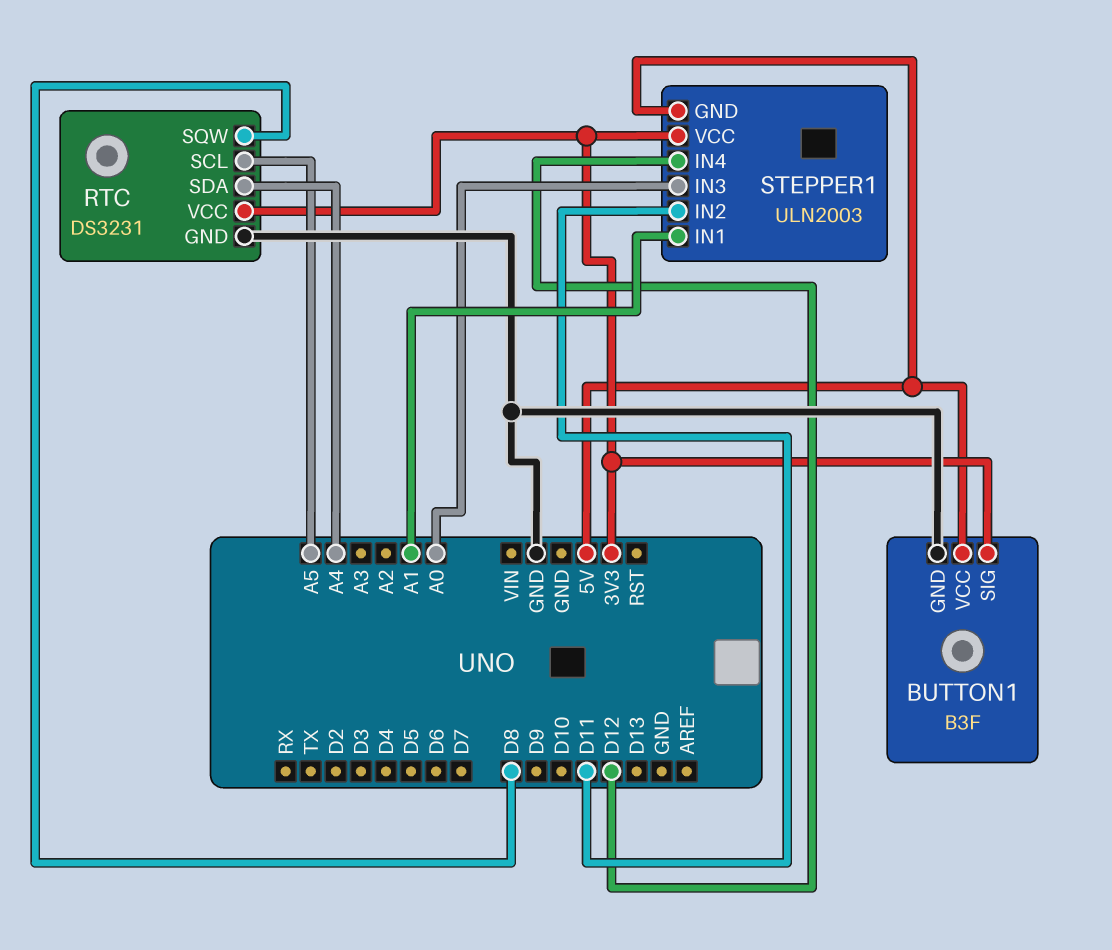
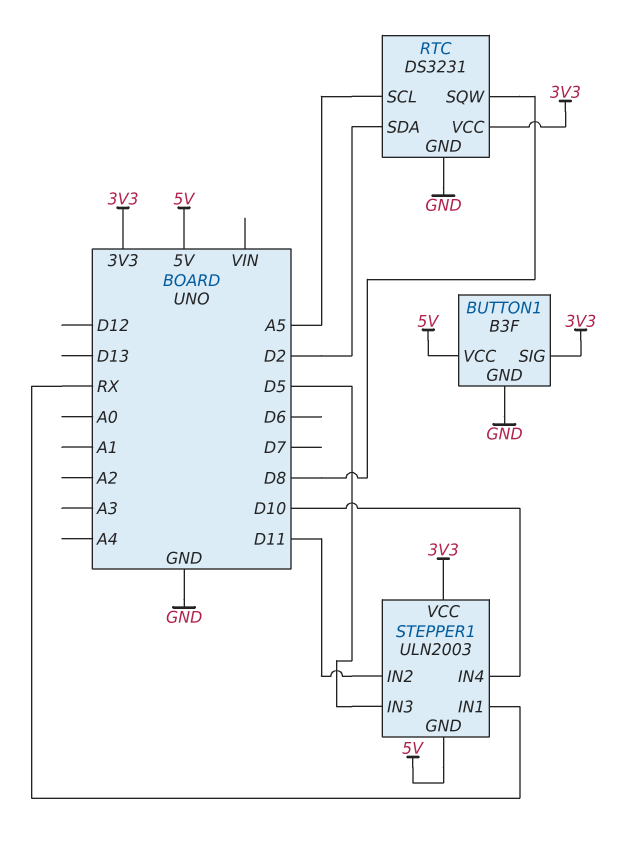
RTC pin SDA: A4 -> D2
STEPPER1 pin IN1: A1 -> RX
STEPPER1 pin IN3: A0 -> D5
STEPPER1 pin IN4: D12 -> D10

